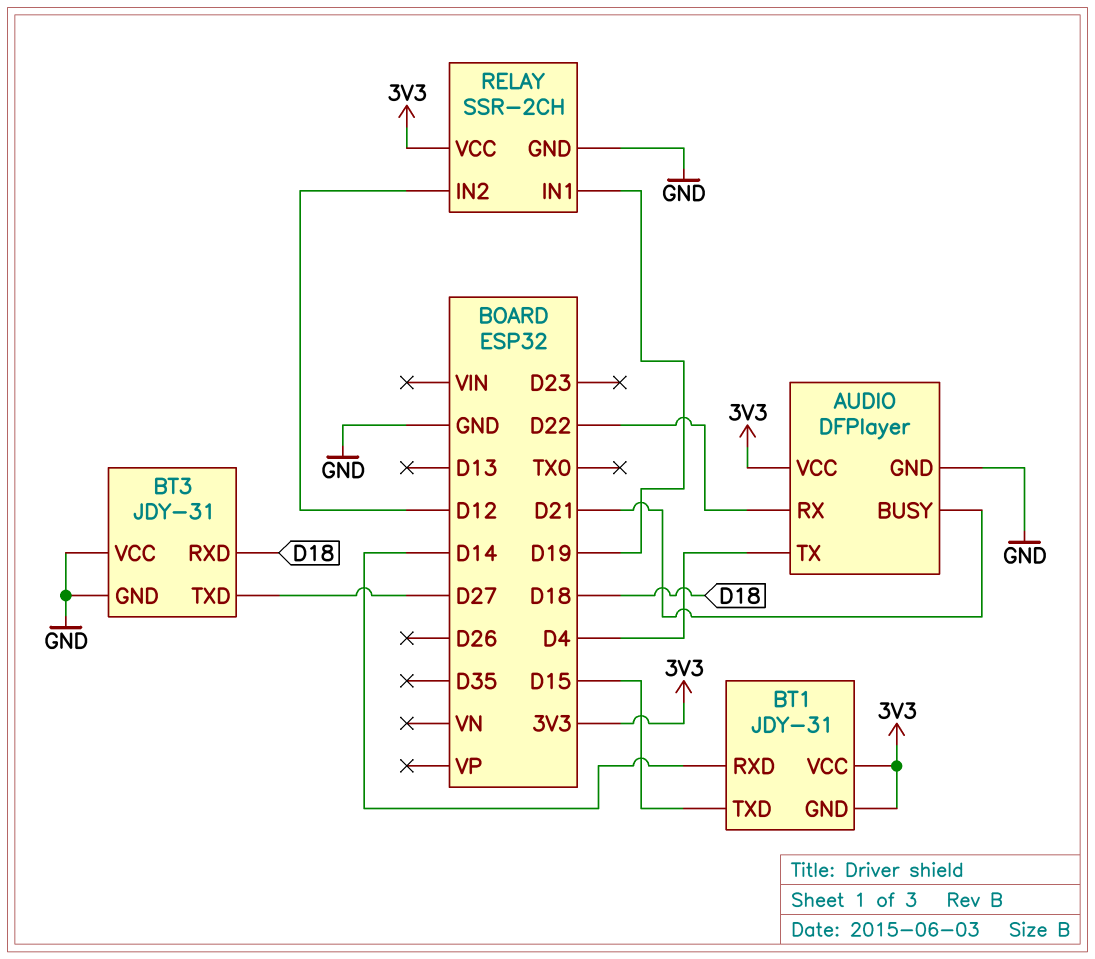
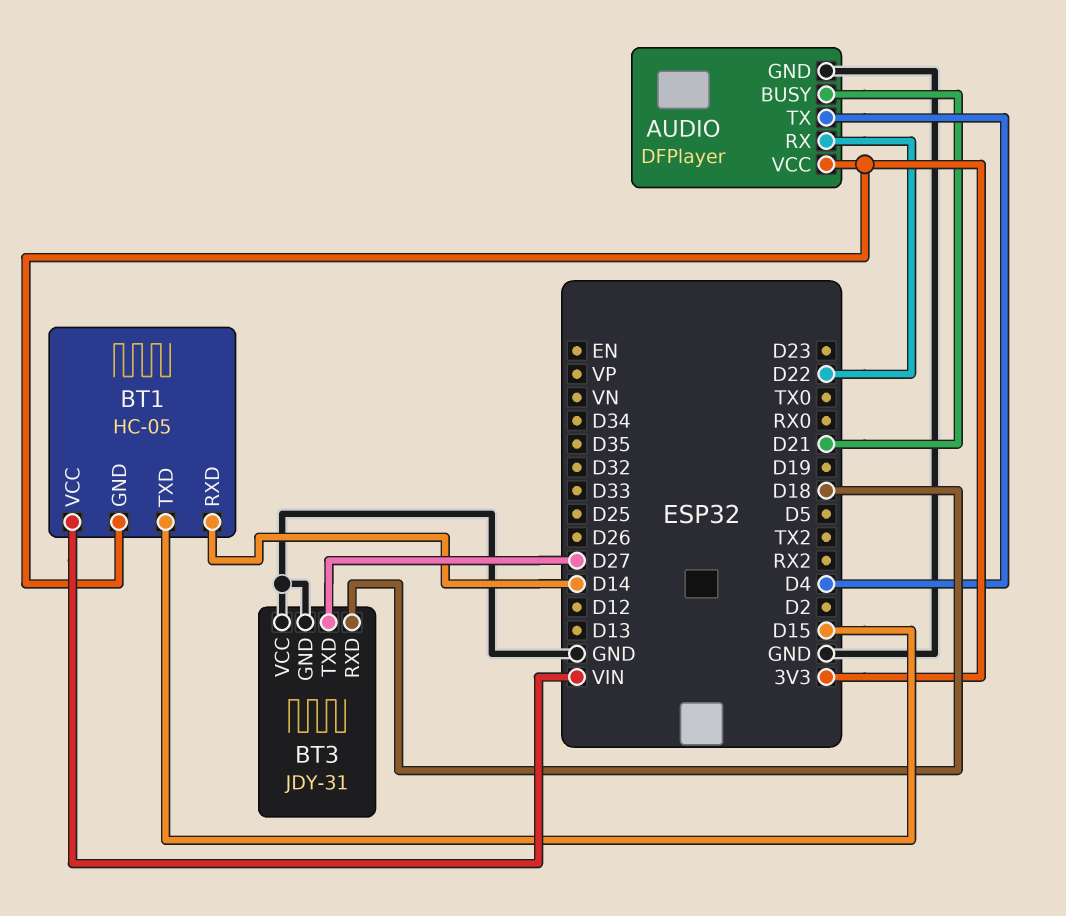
BT1: JDY-31 -> HC-05
BT1 pin VCC: 3V3 -> VIN
RELAY: SSR-2CH -> none
RELAY pin GND: GND -> none
RELAY pin IN1: D19 -> none
RELAY pin IN2: D12 -> none
RELAY pin VCC: 3V3 -> none

